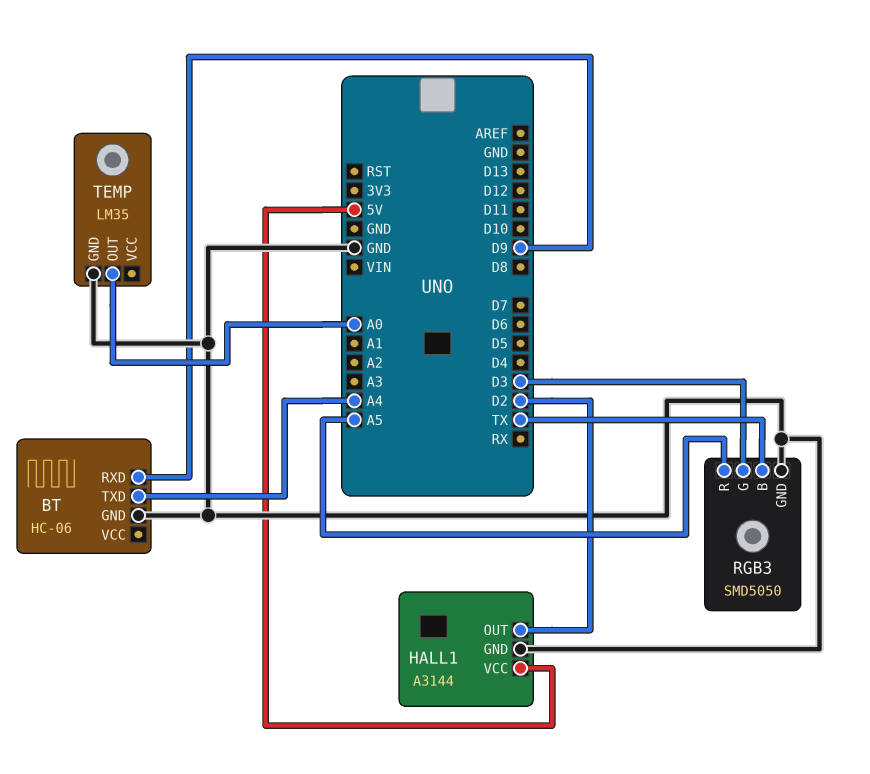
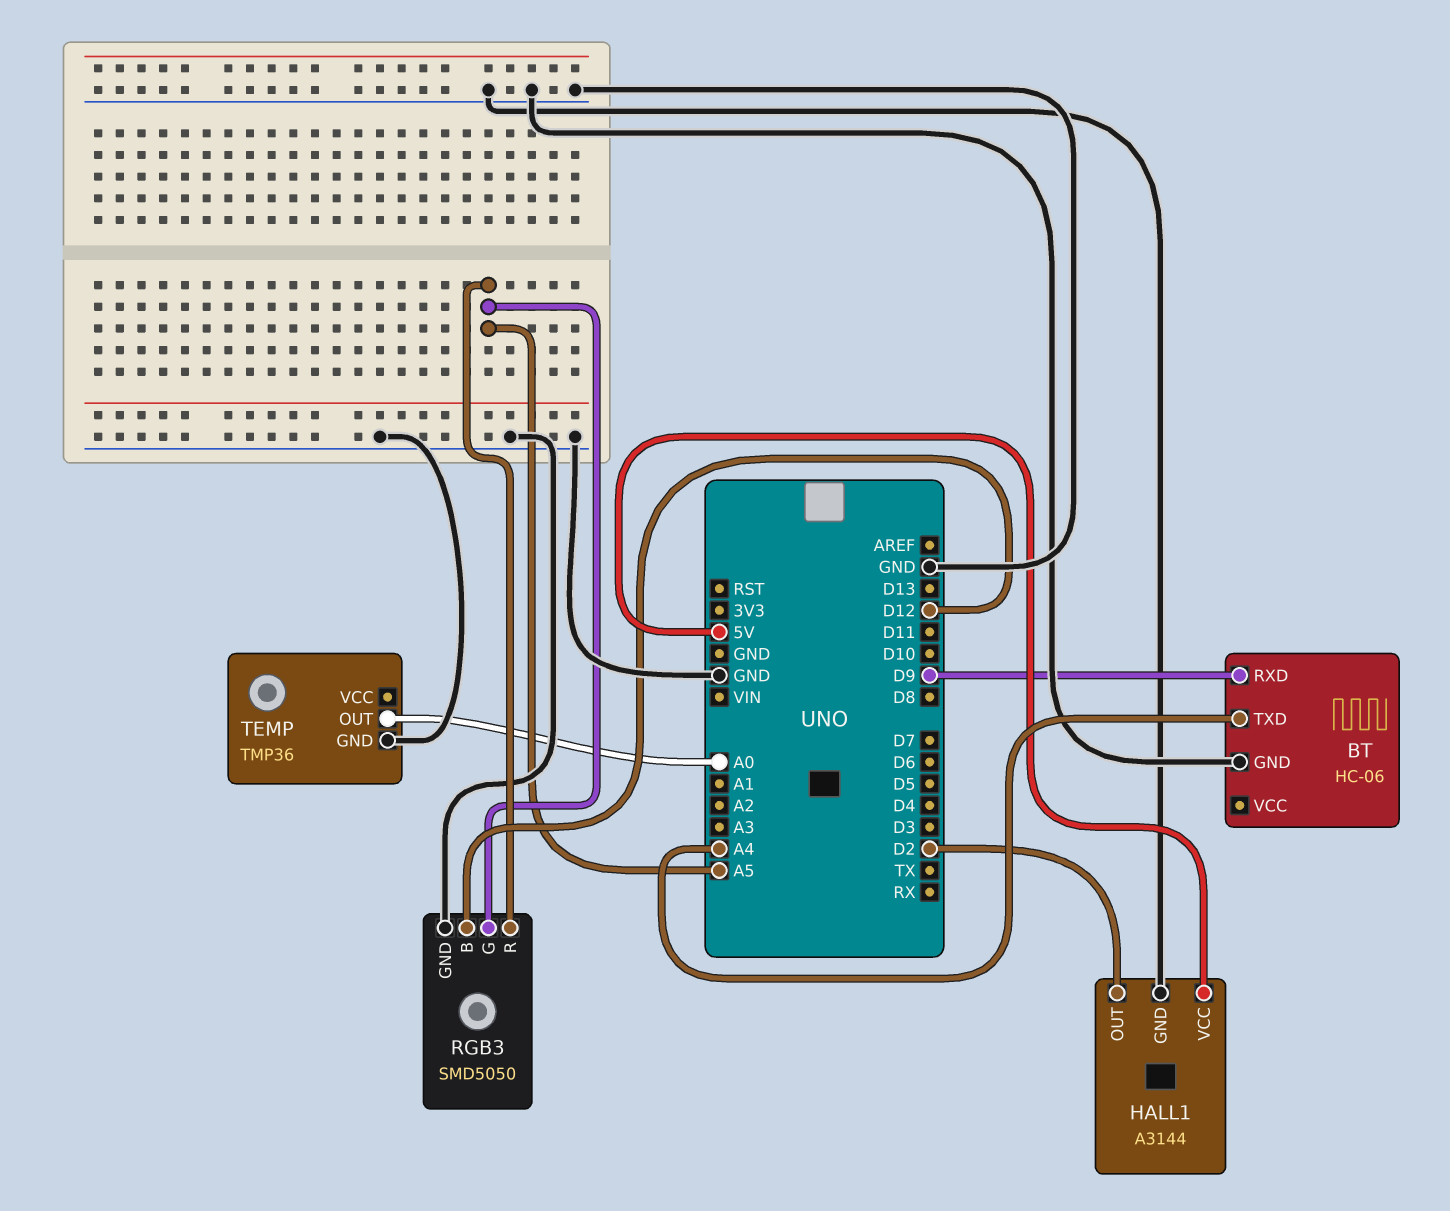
RGB3 pin B: TX -> D12
RGB3 pin G: D3 -> A5
TEMP: LM35 -> TMP36

